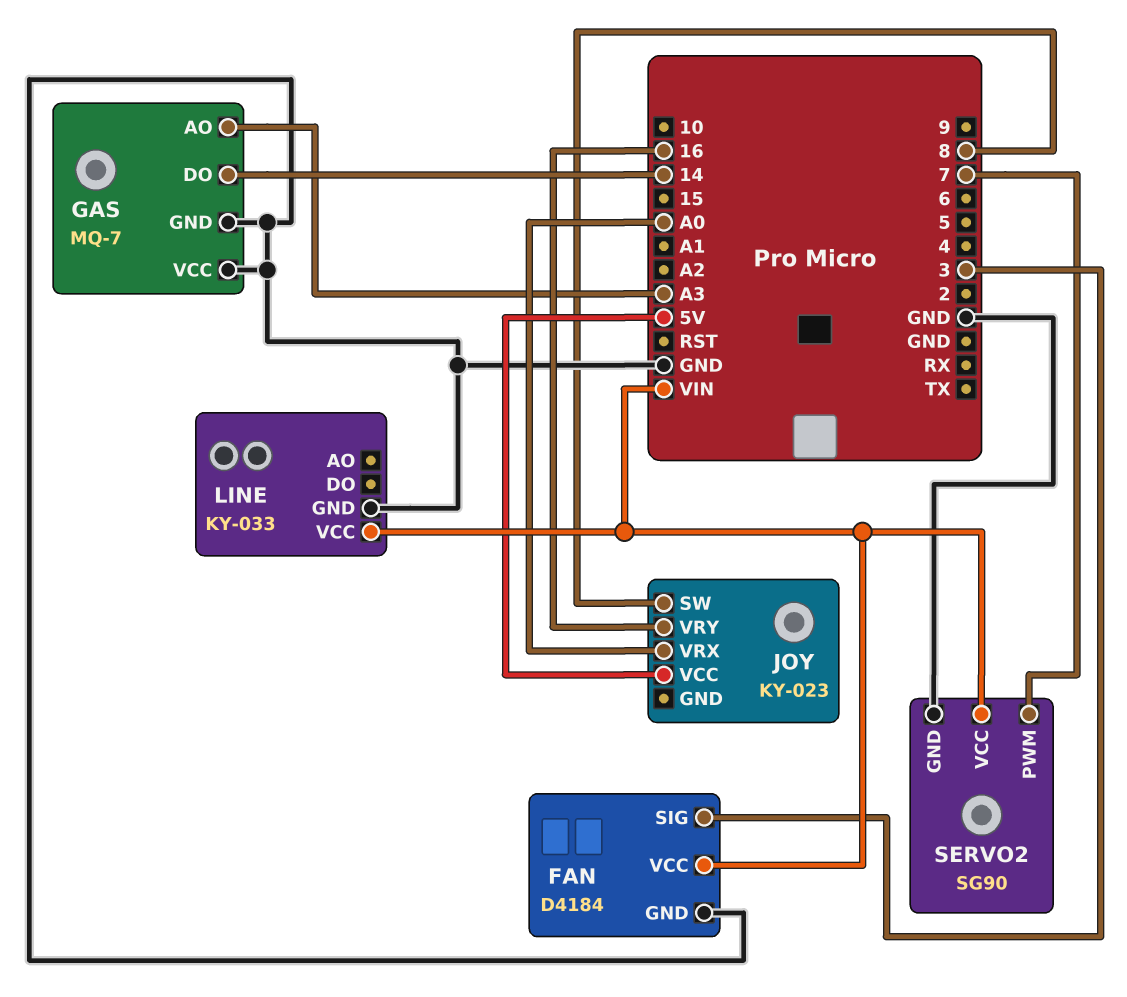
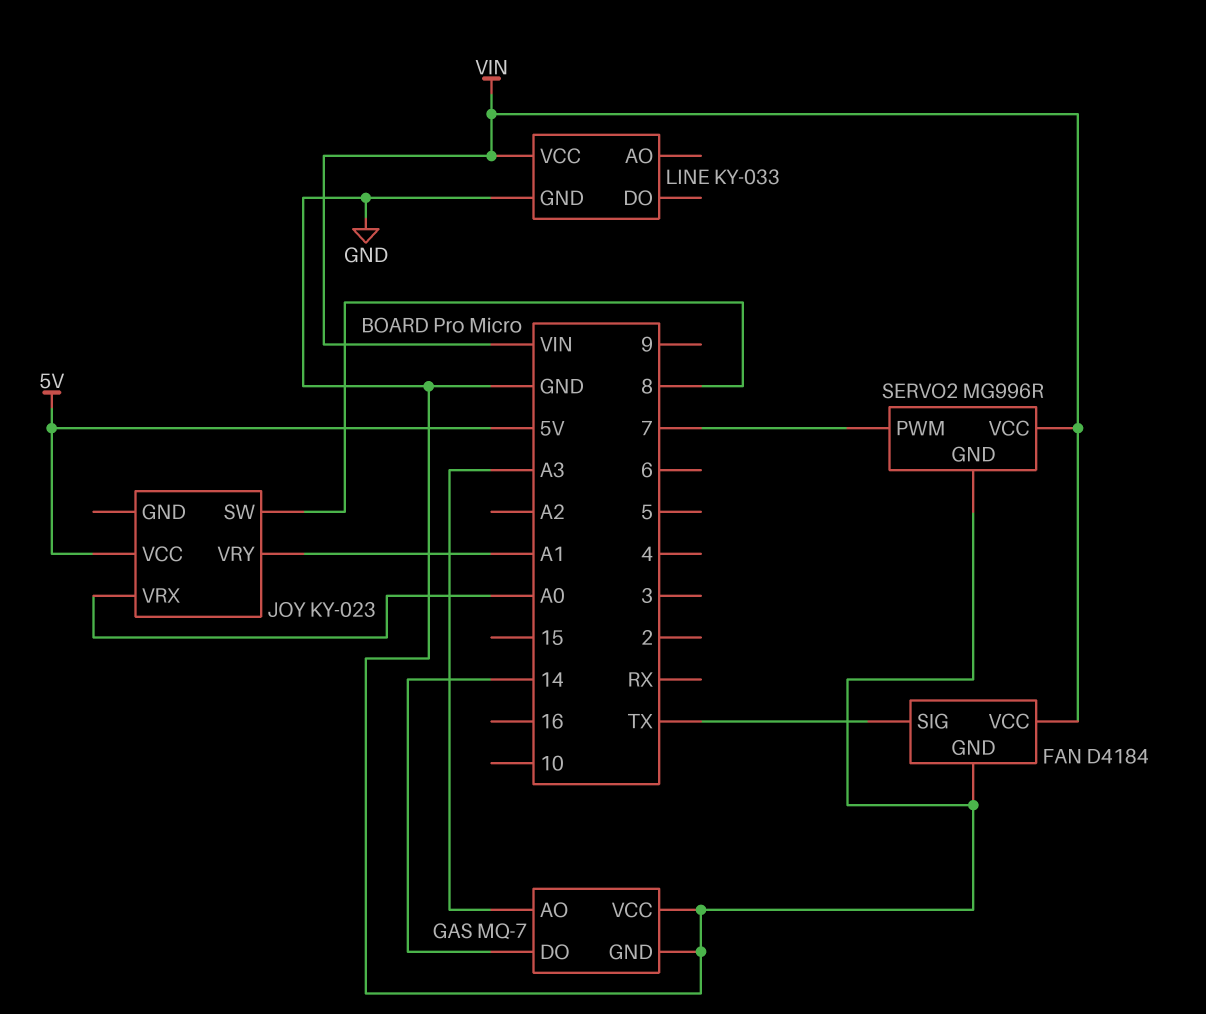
FAN pin SIG: 3 -> TX
JOY pin VRY: 16 -> A1
SERVO2: SG90 -> MG996R

